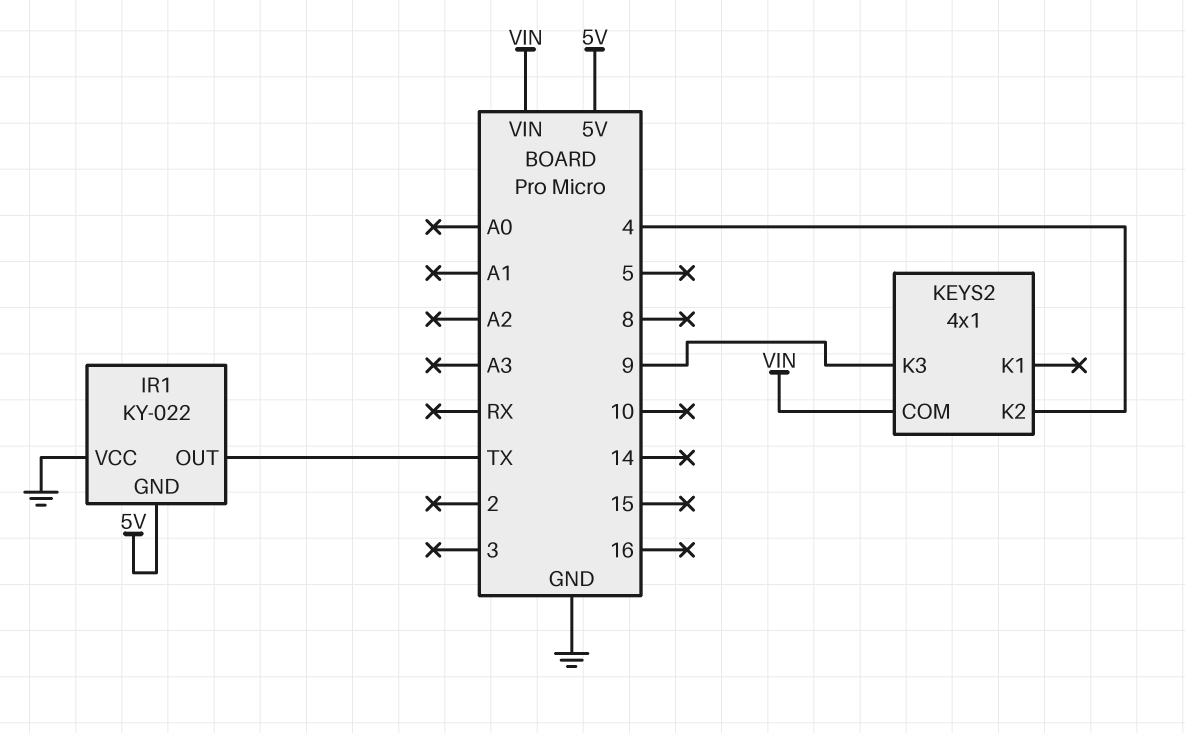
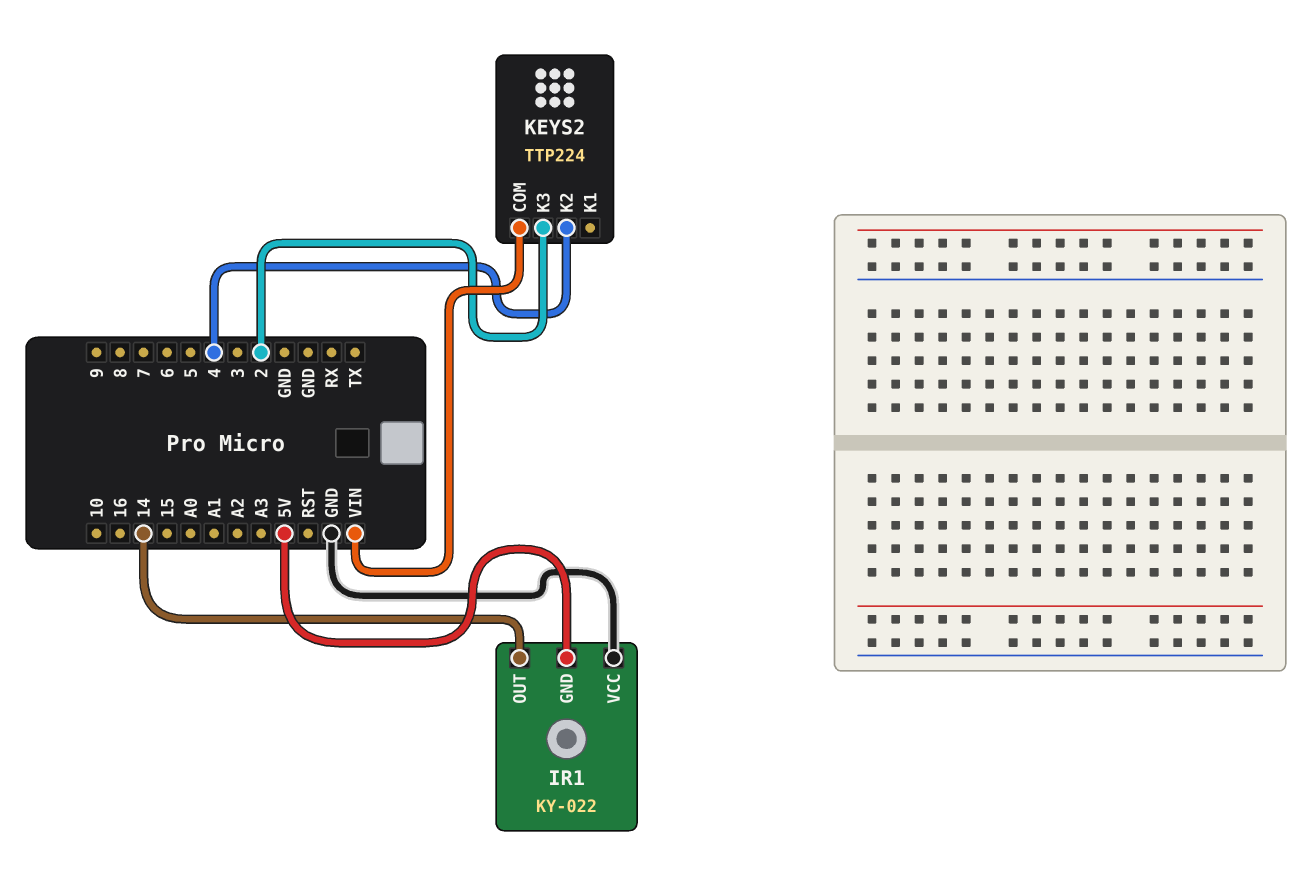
IR1 pin OUT: TX -> 14
KEYS2: 4x1 -> TTP224
KEYS2 pin K3: 9 -> 2

